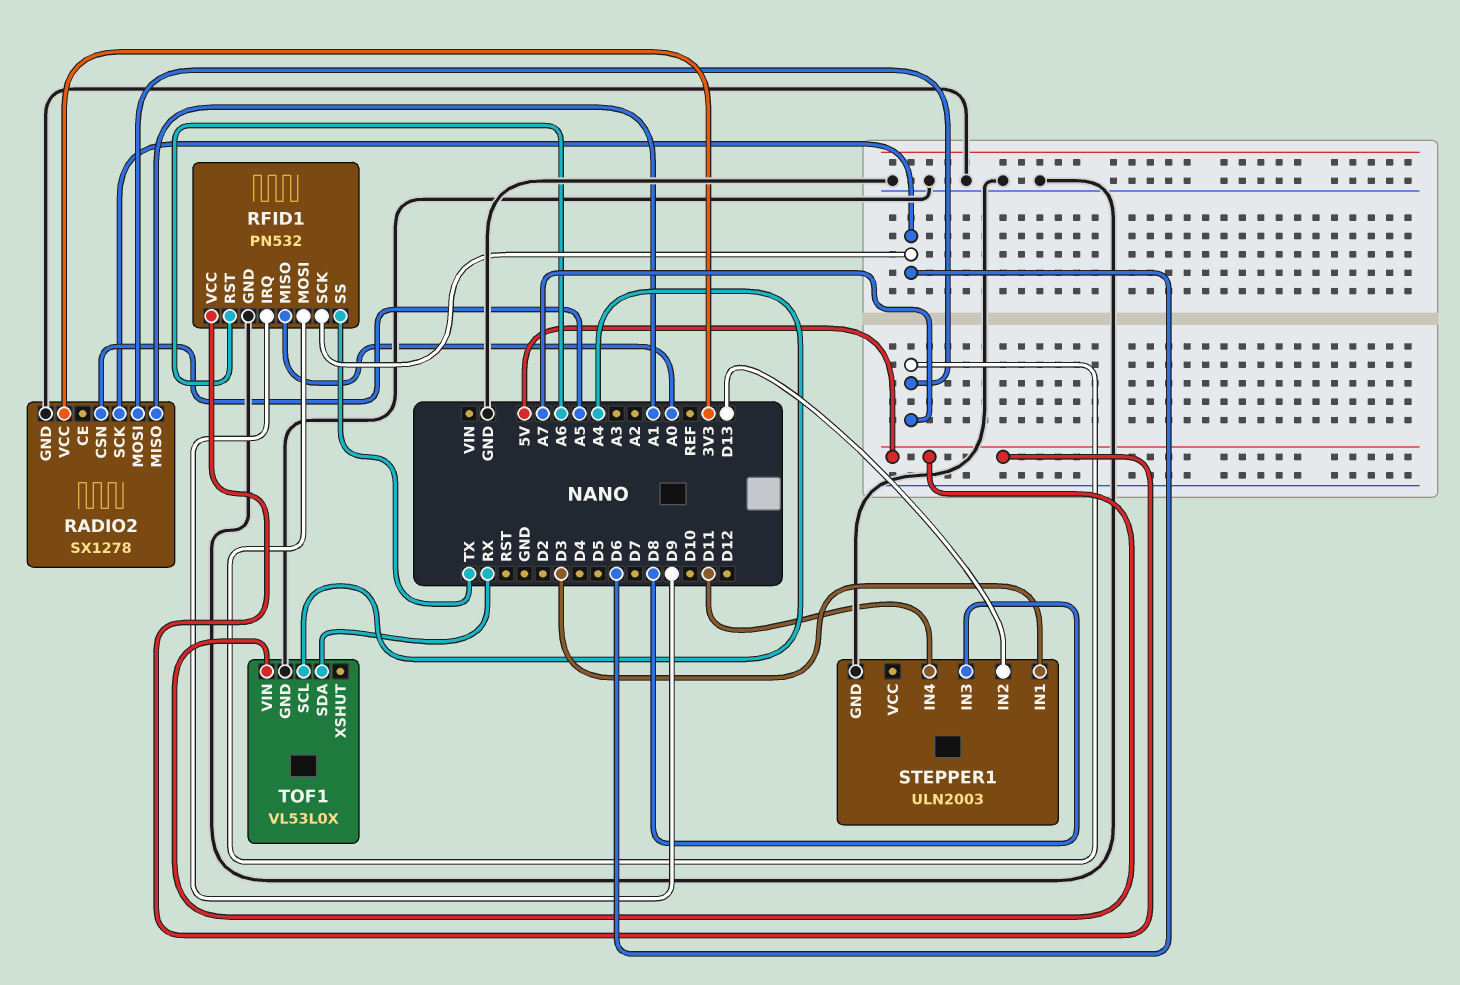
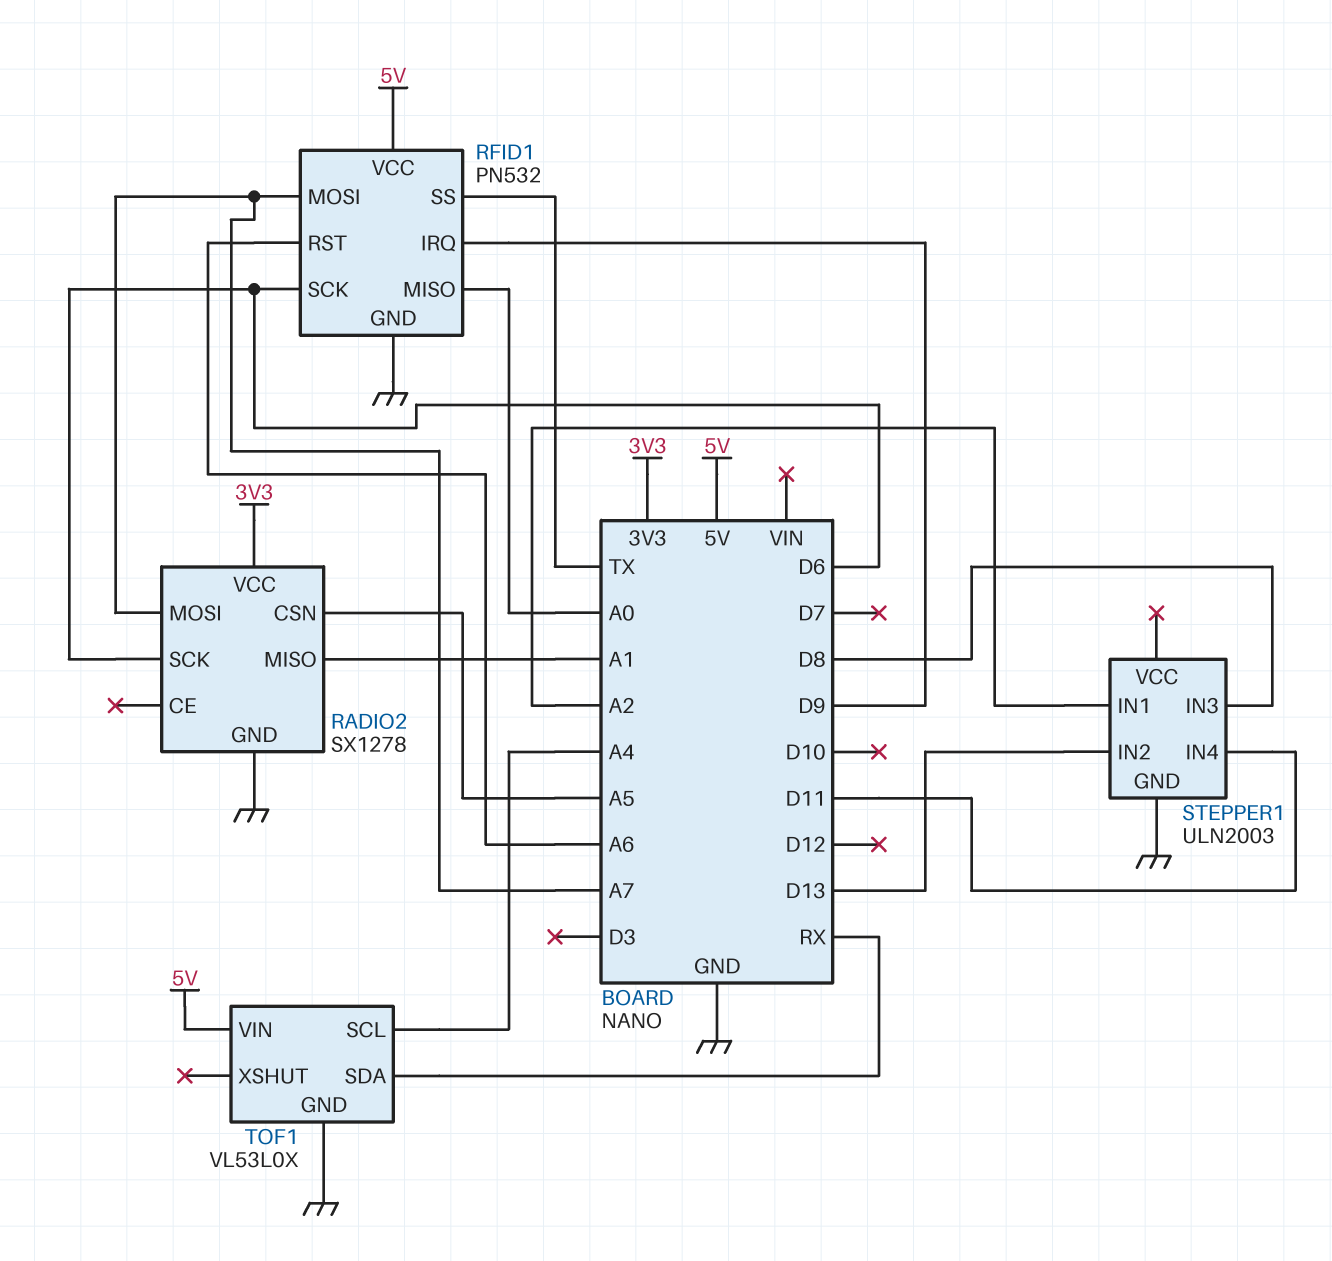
STEPPER1 pin IN1: D3 -> A2

